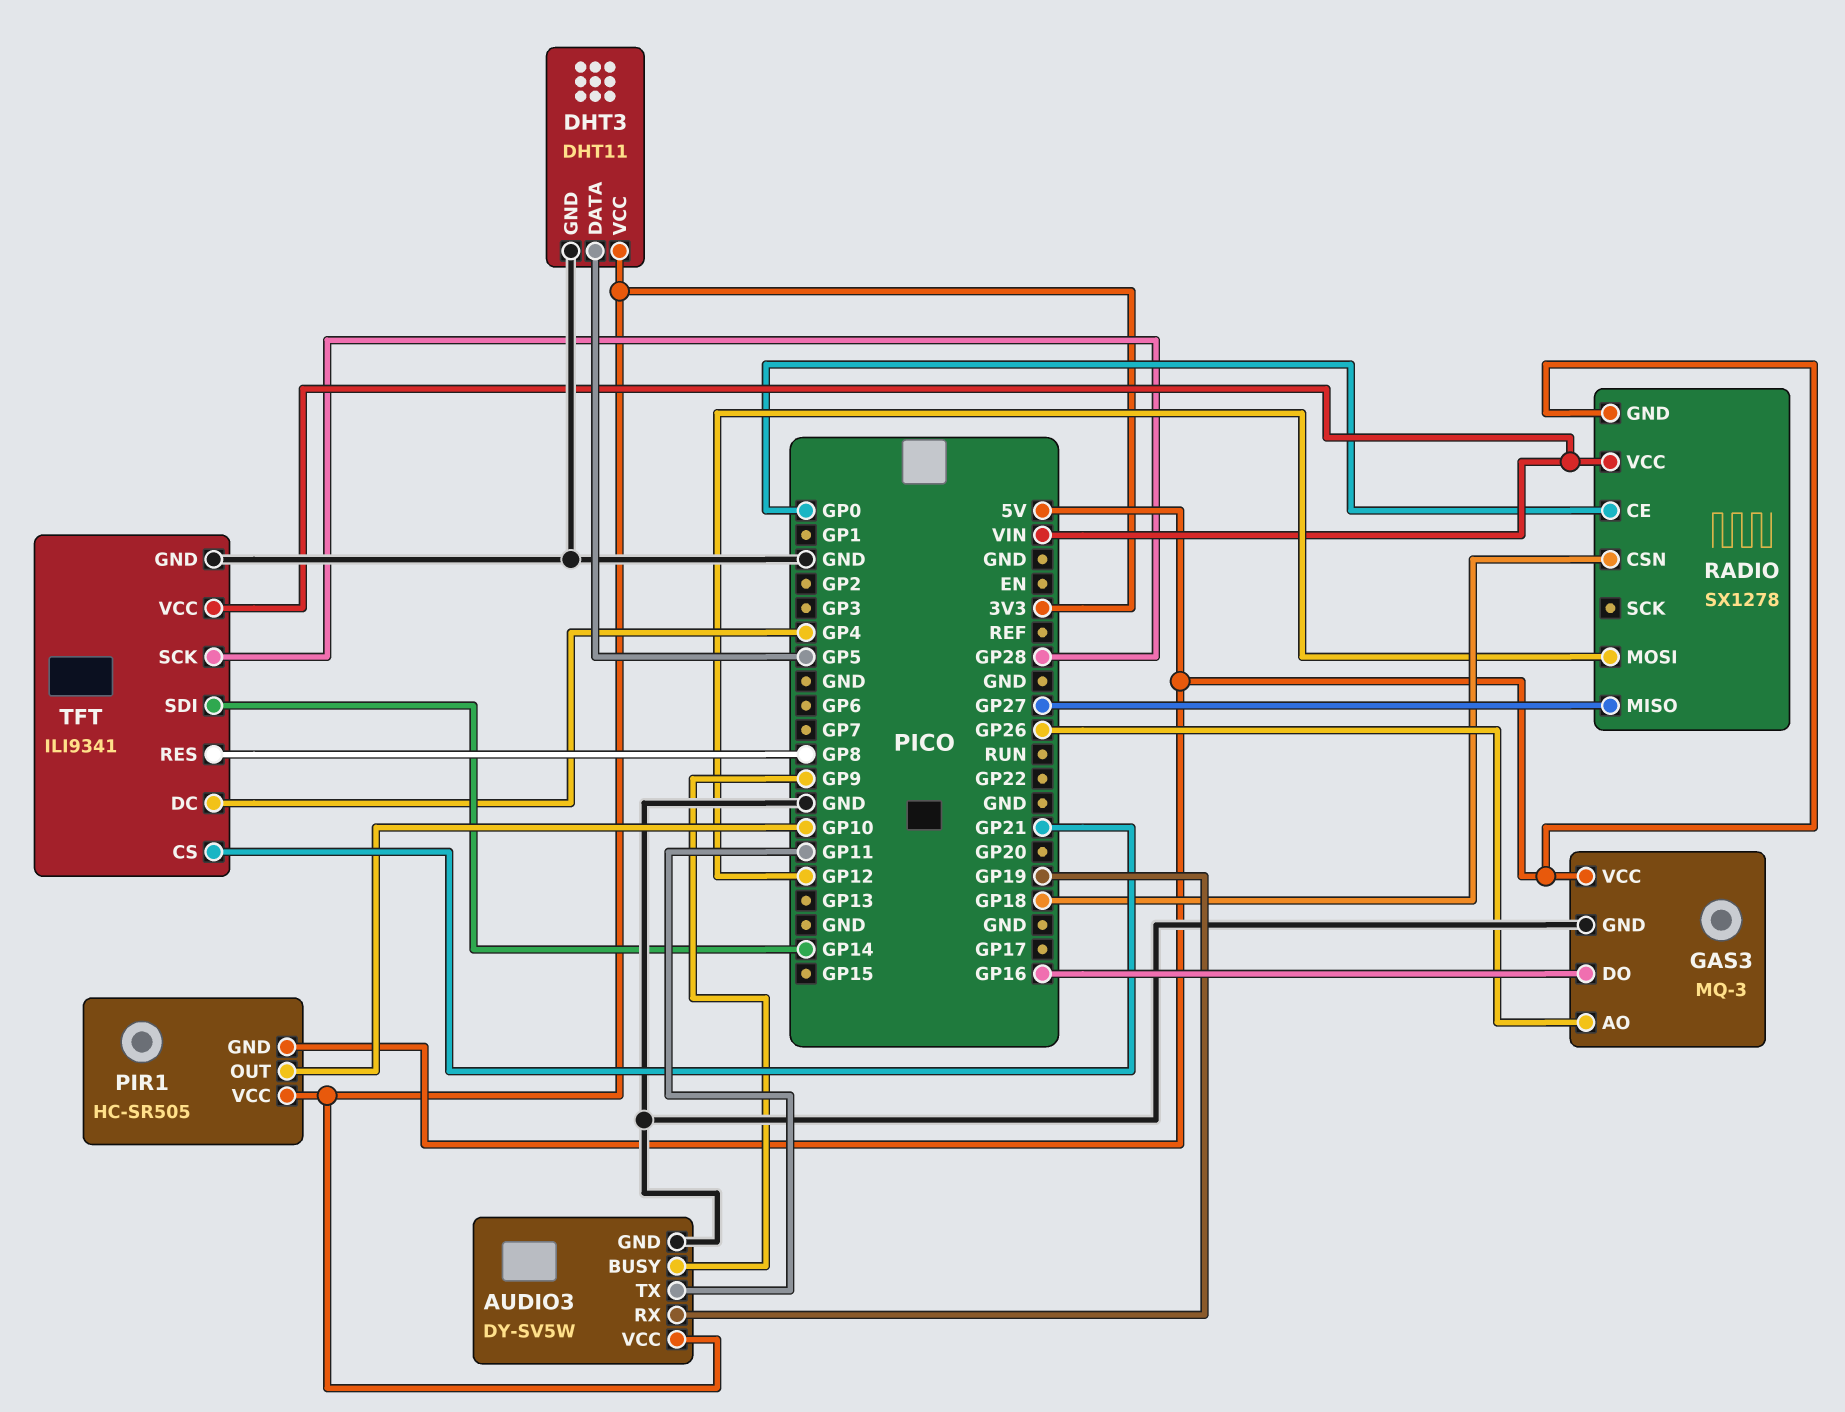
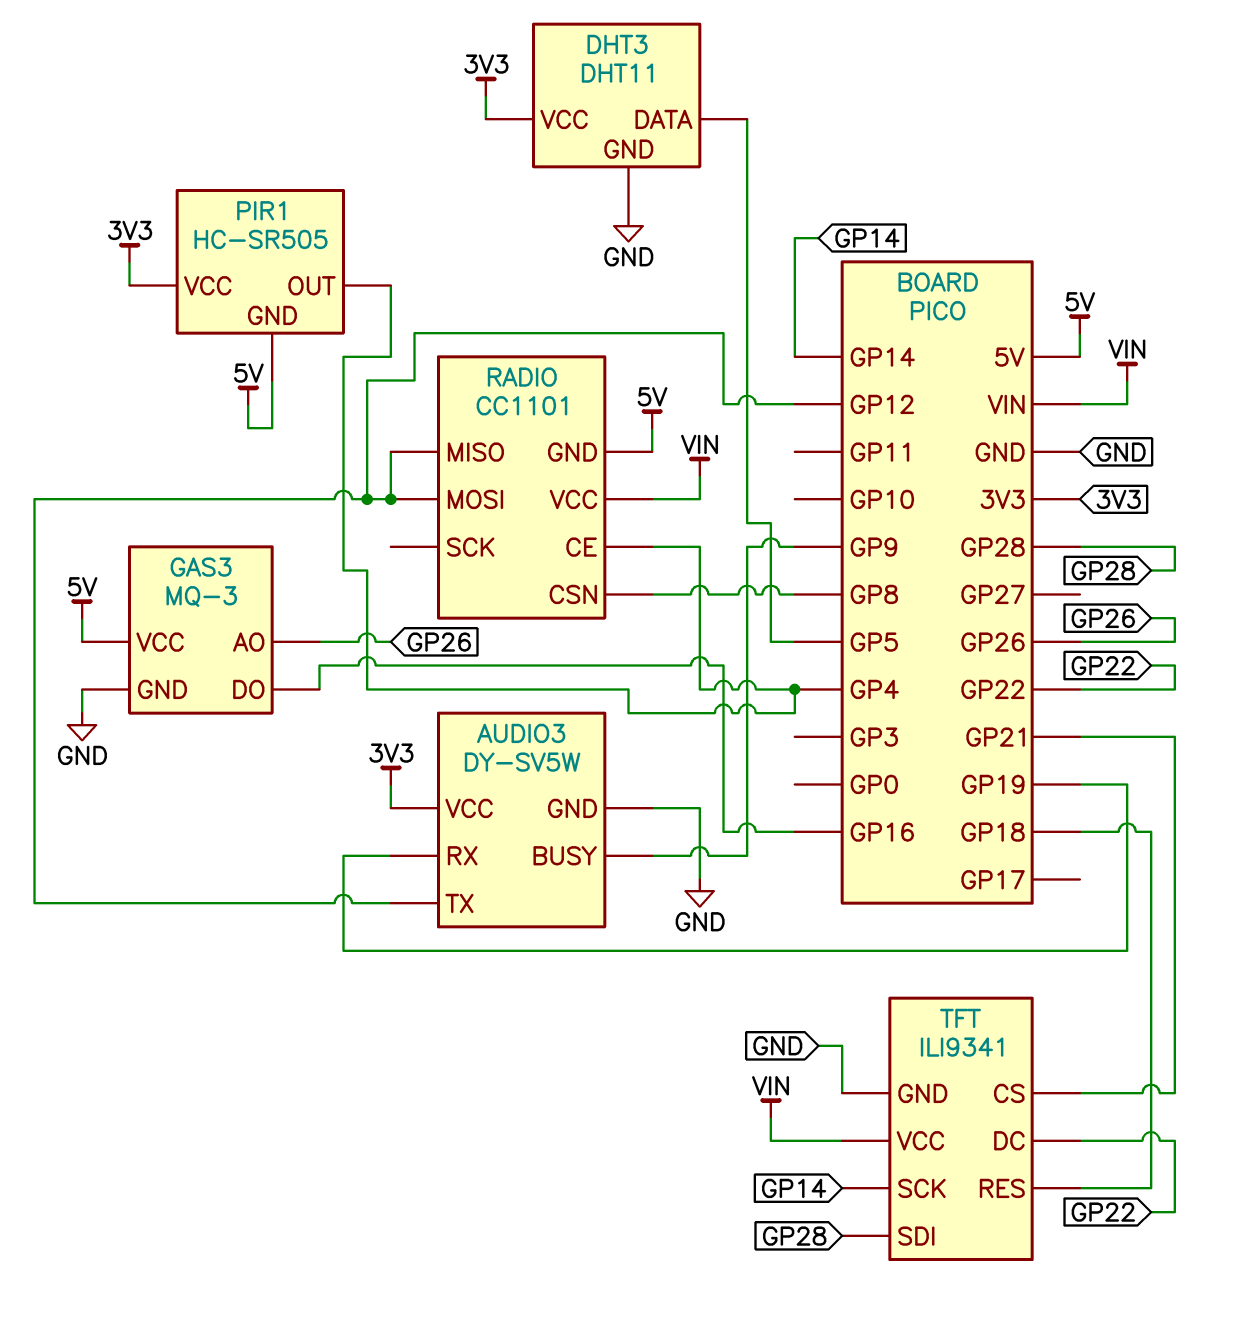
AUDIO3 pin TX: GP11 -> GP12
PIR1 pin OUT: GP10 -> GP4
RADIO: SX1278 -> CC1101
RADIO pin CE: GP0 -> GP4
RADIO pin CSN: GP18 -> GP8
RADIO pin MISO: GP27 -> GP12
TFT pin DC: GP4 -> GP22
TFT pin RES: GP8 -> GP18
TFT pin SCK: GP28 -> GP14
TFT pin SDI: GP14 -> GP28

